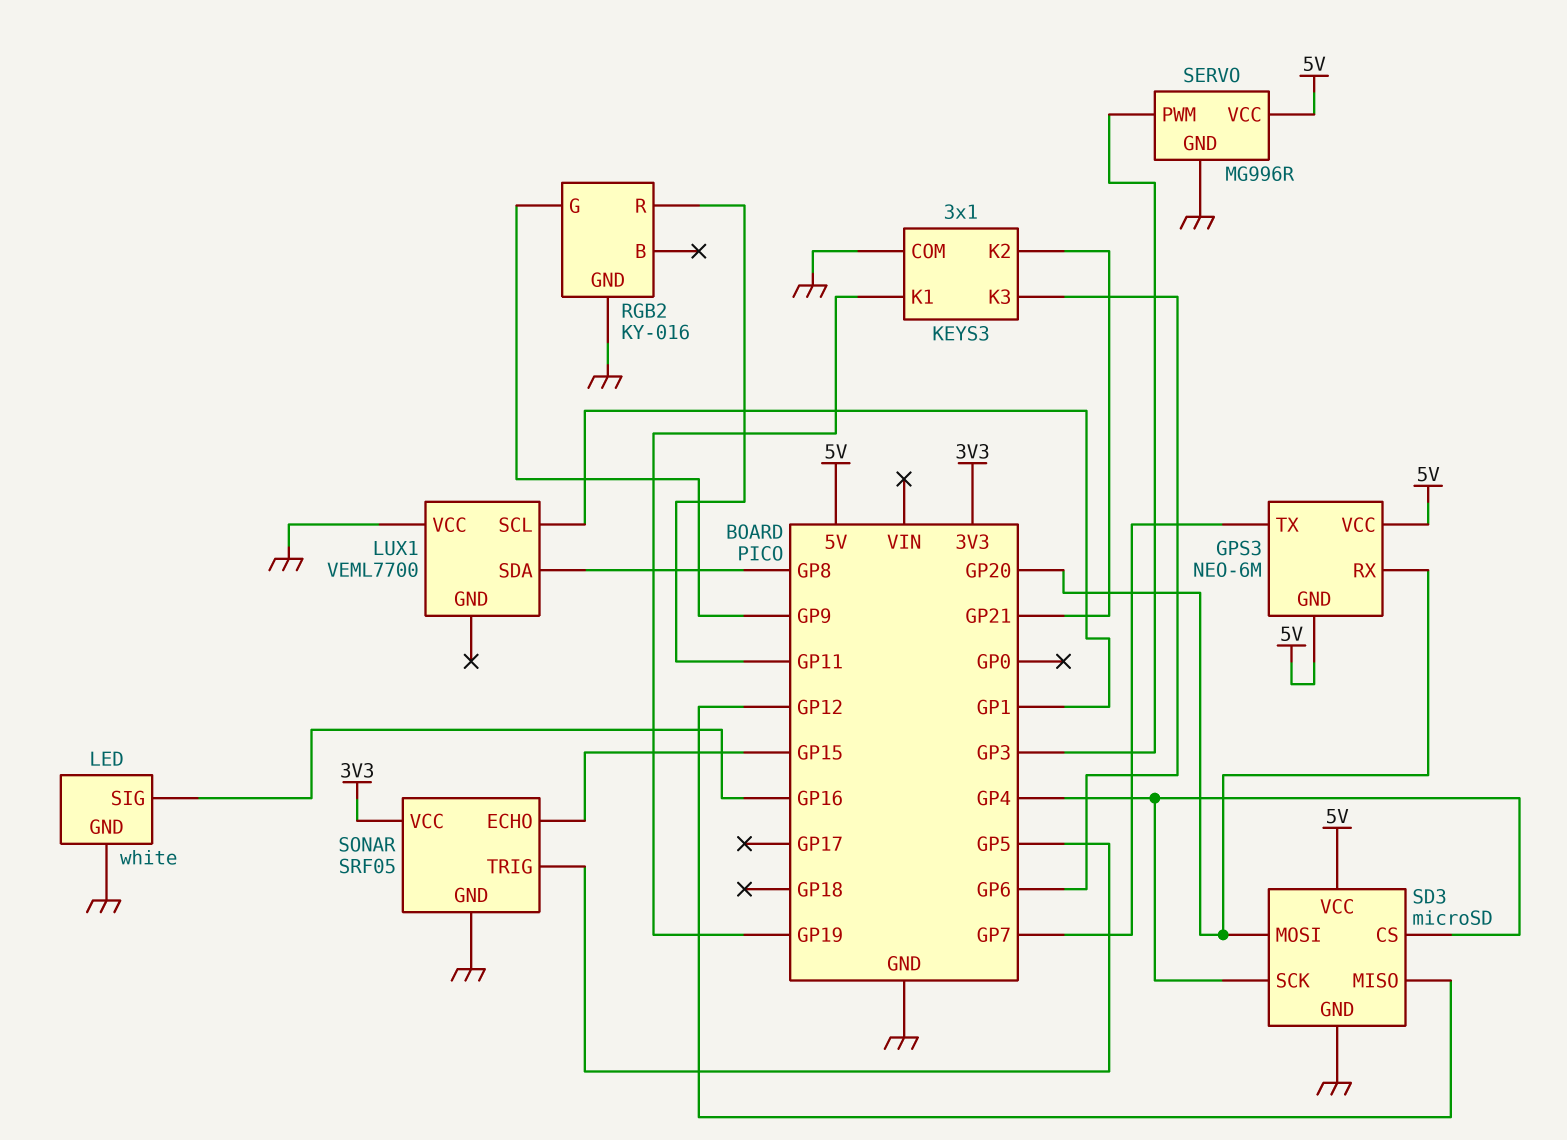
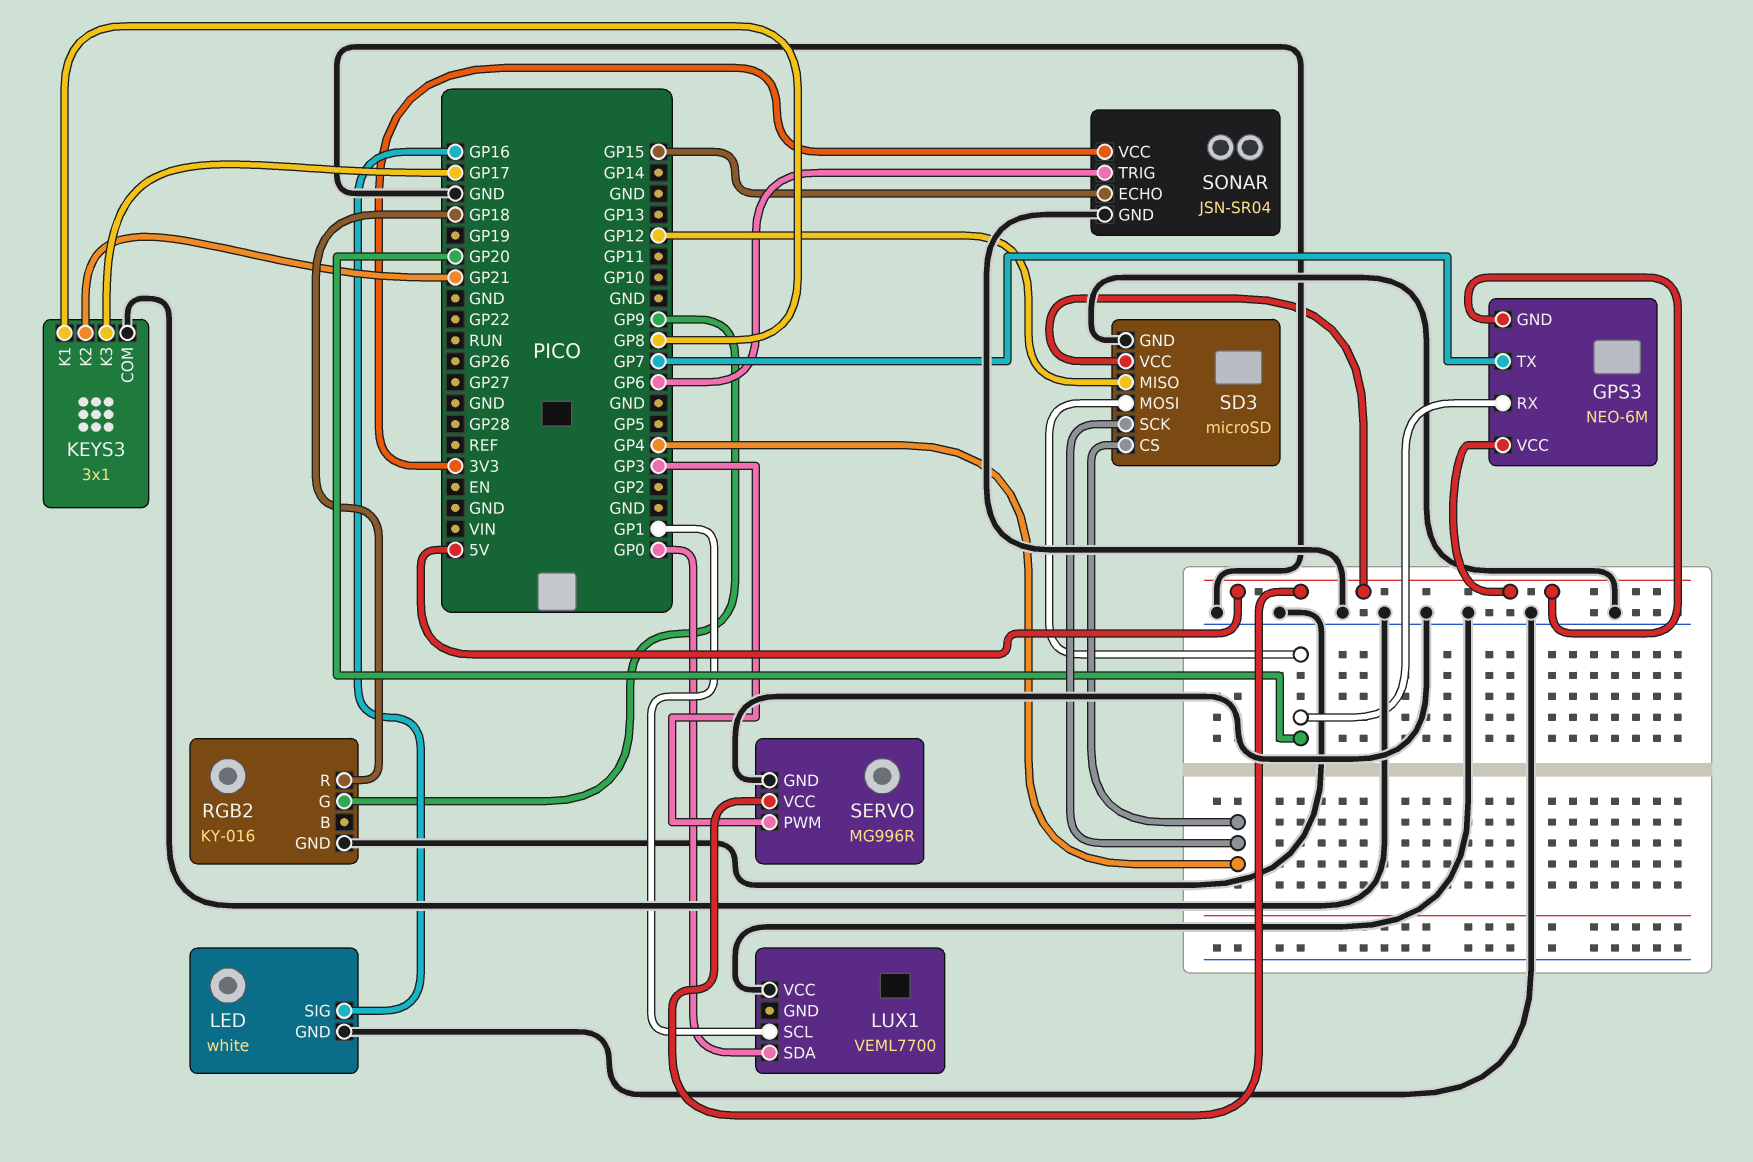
KEYS3 pin K1: GP19 -> GP8
KEYS3 pin K3: GP6 -> GP17
LUX1 pin SDA: GP8 -> GP0
RGB2 pin R: GP11 -> GP18
SONAR: SRF05 -> JSN-SR04
SONAR pin TRIG: GP5 -> GP6

